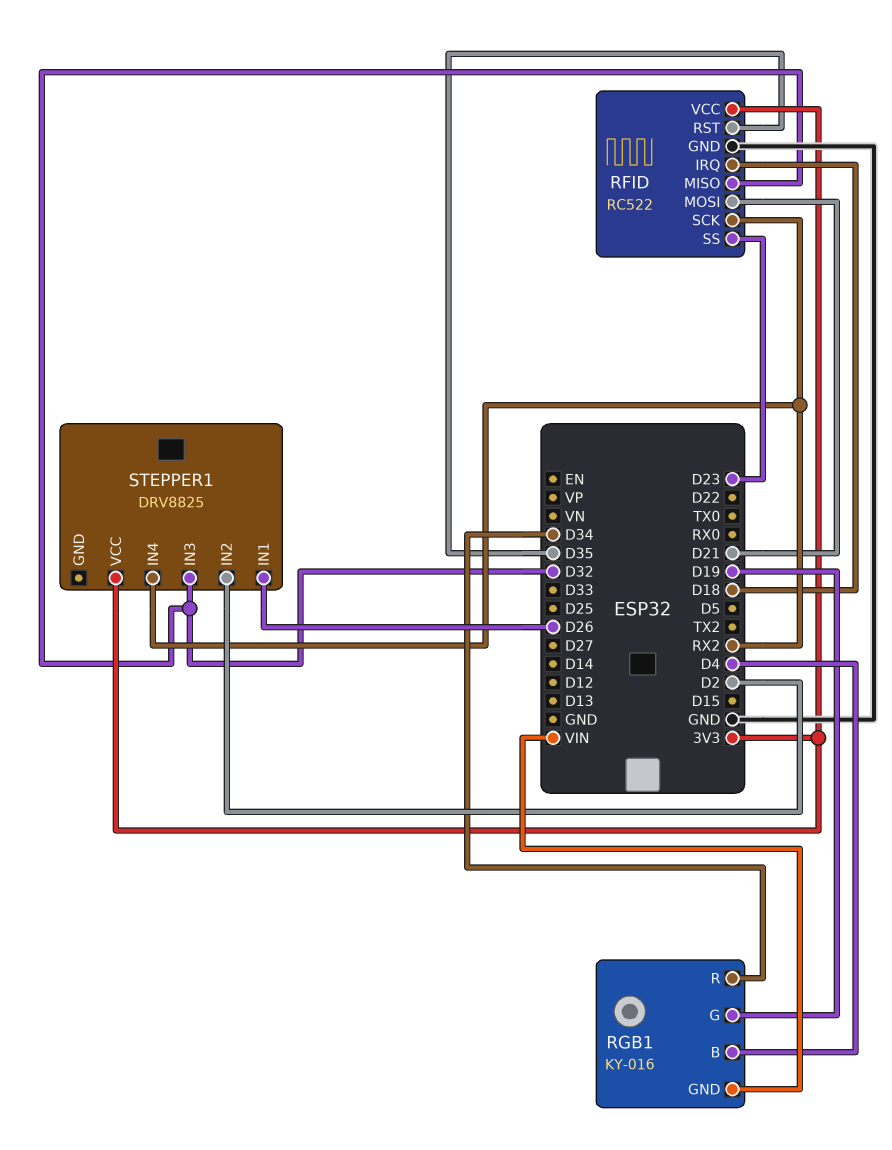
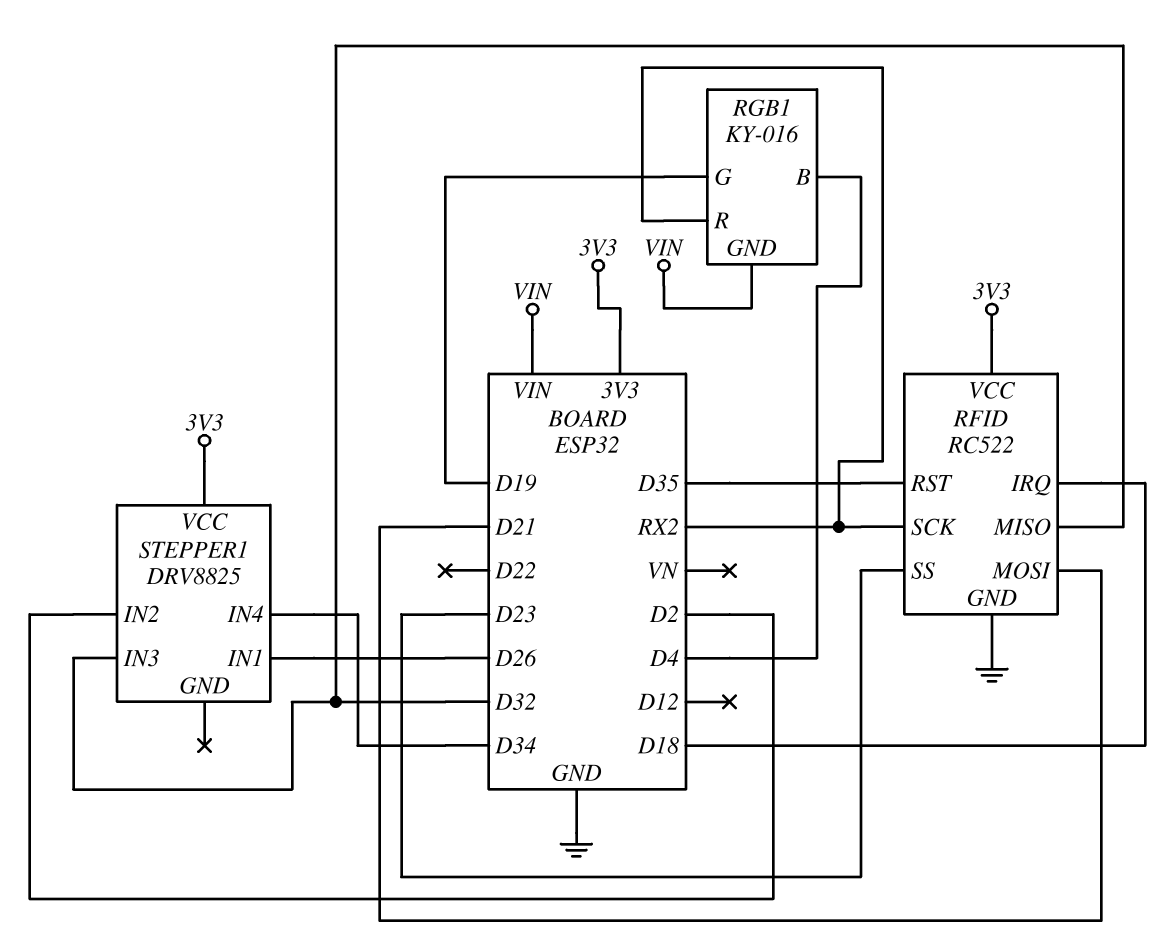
RGB1 pin R: D34 -> RX2
STEPPER1 pin IN4: RX2 -> D34

